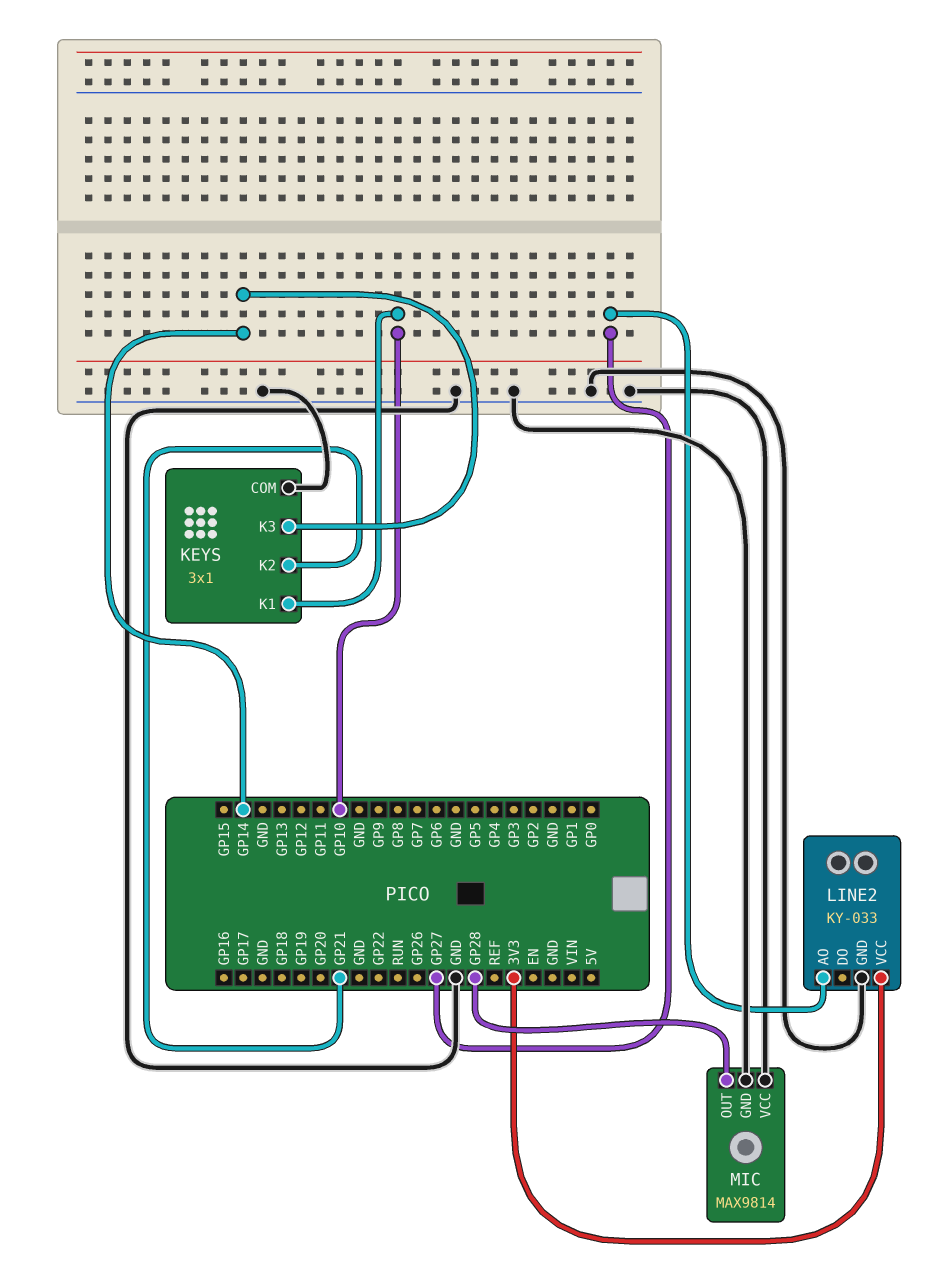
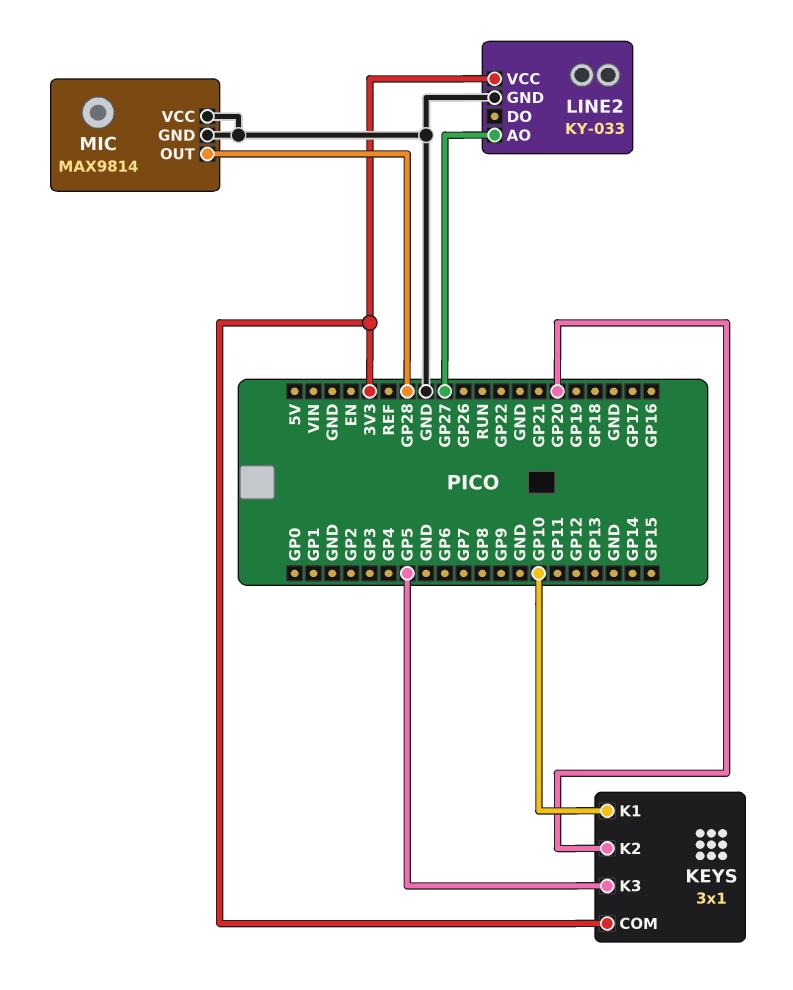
KEYS pin COM: GND -> 3V3
KEYS pin K2: GP21 -> GP20
KEYS pin K3: GP14 -> GP5

